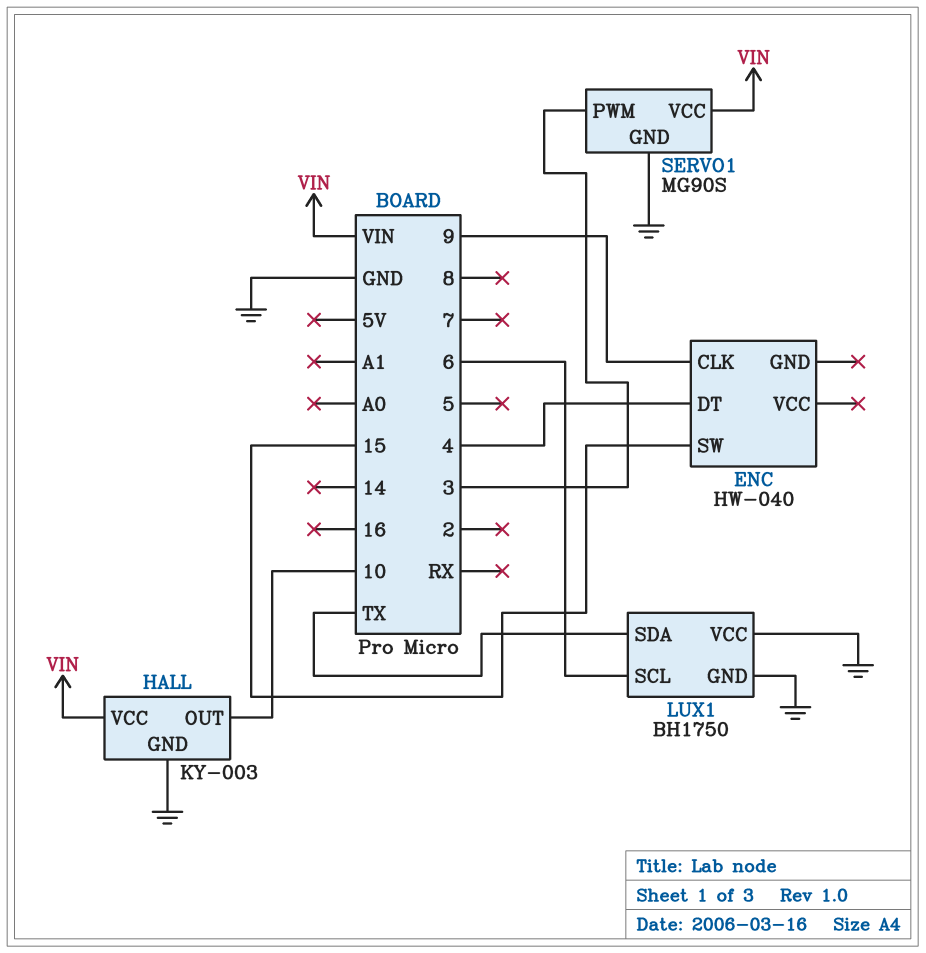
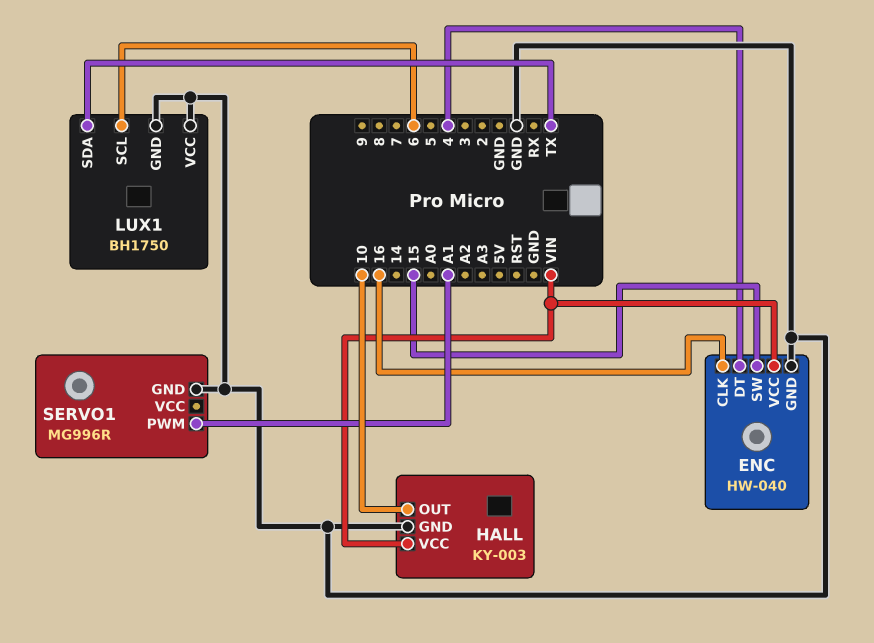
ENC pin CLK: 9 -> 16
ENC pin GND: none -> GND
ENC pin VCC: none -> VIN
SERVO1: MG90S -> MG996R
SERVO1 pin PWM: 3 -> A1
SERVO1 pin VCC: VIN -> none

